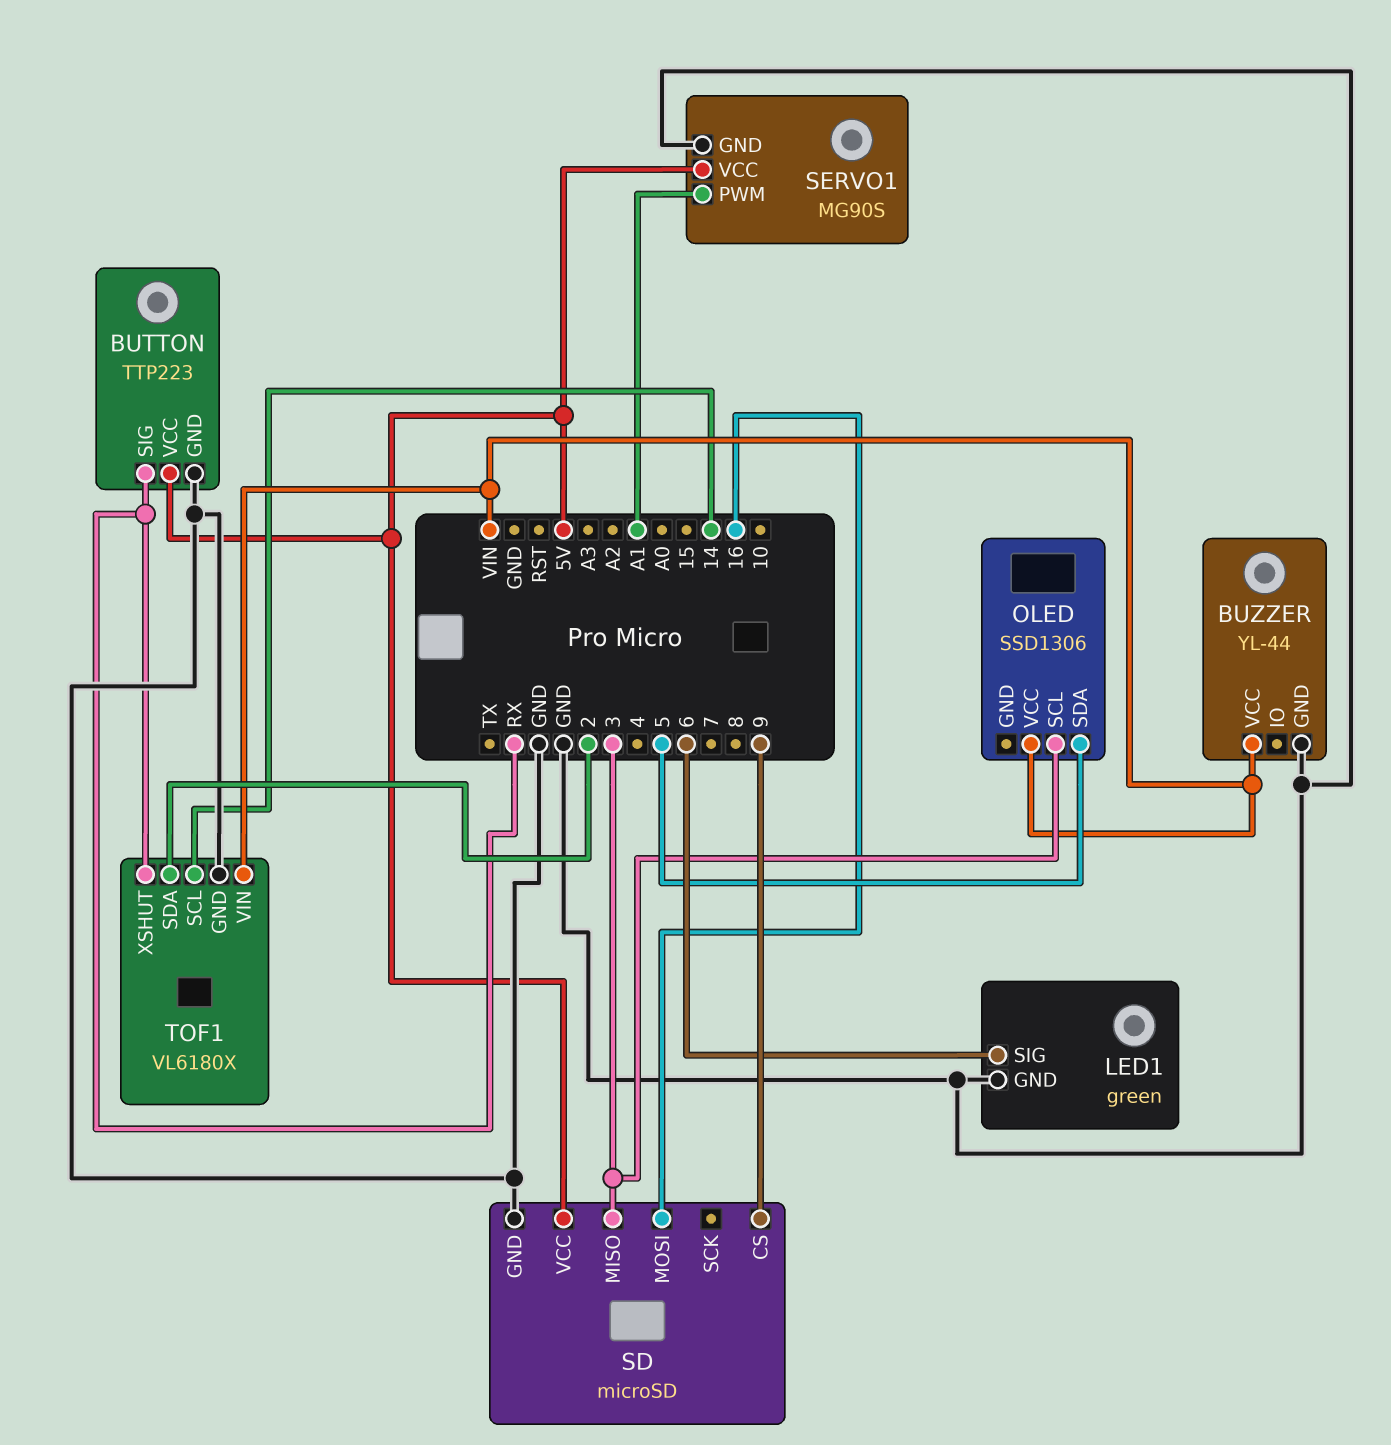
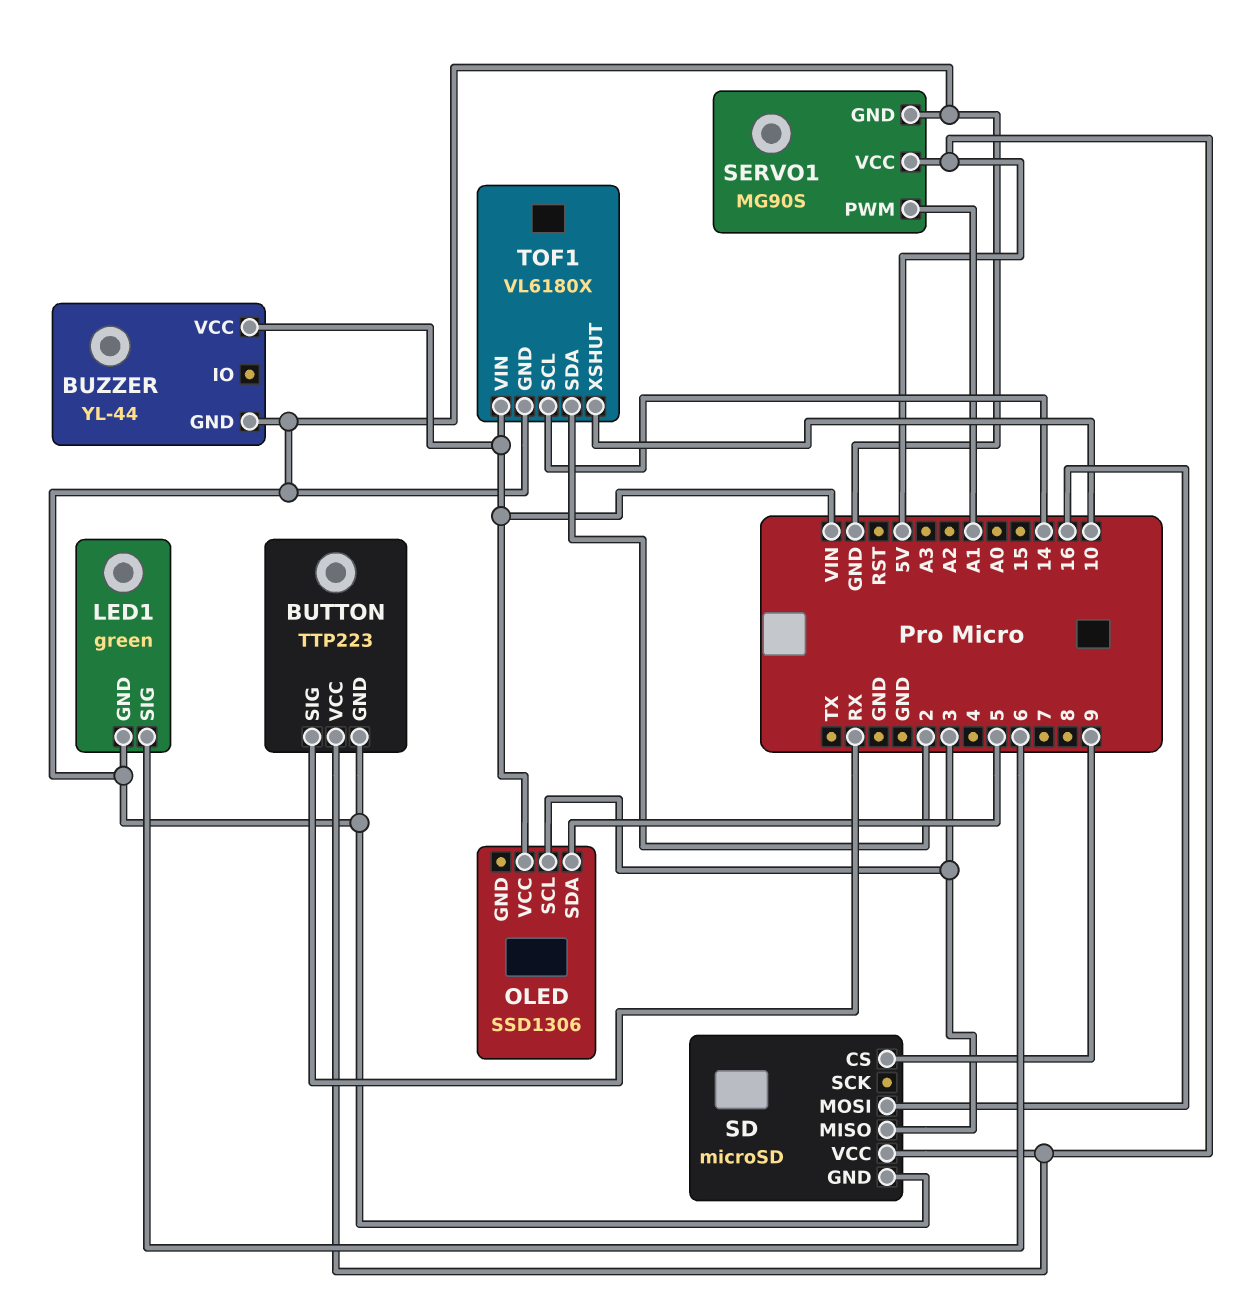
TOF1 pin XSHUT: RX -> 10

